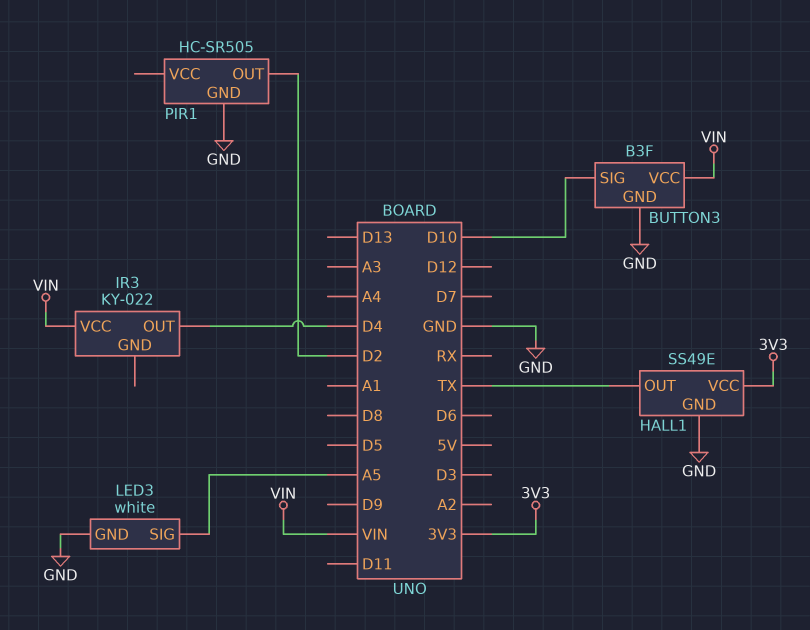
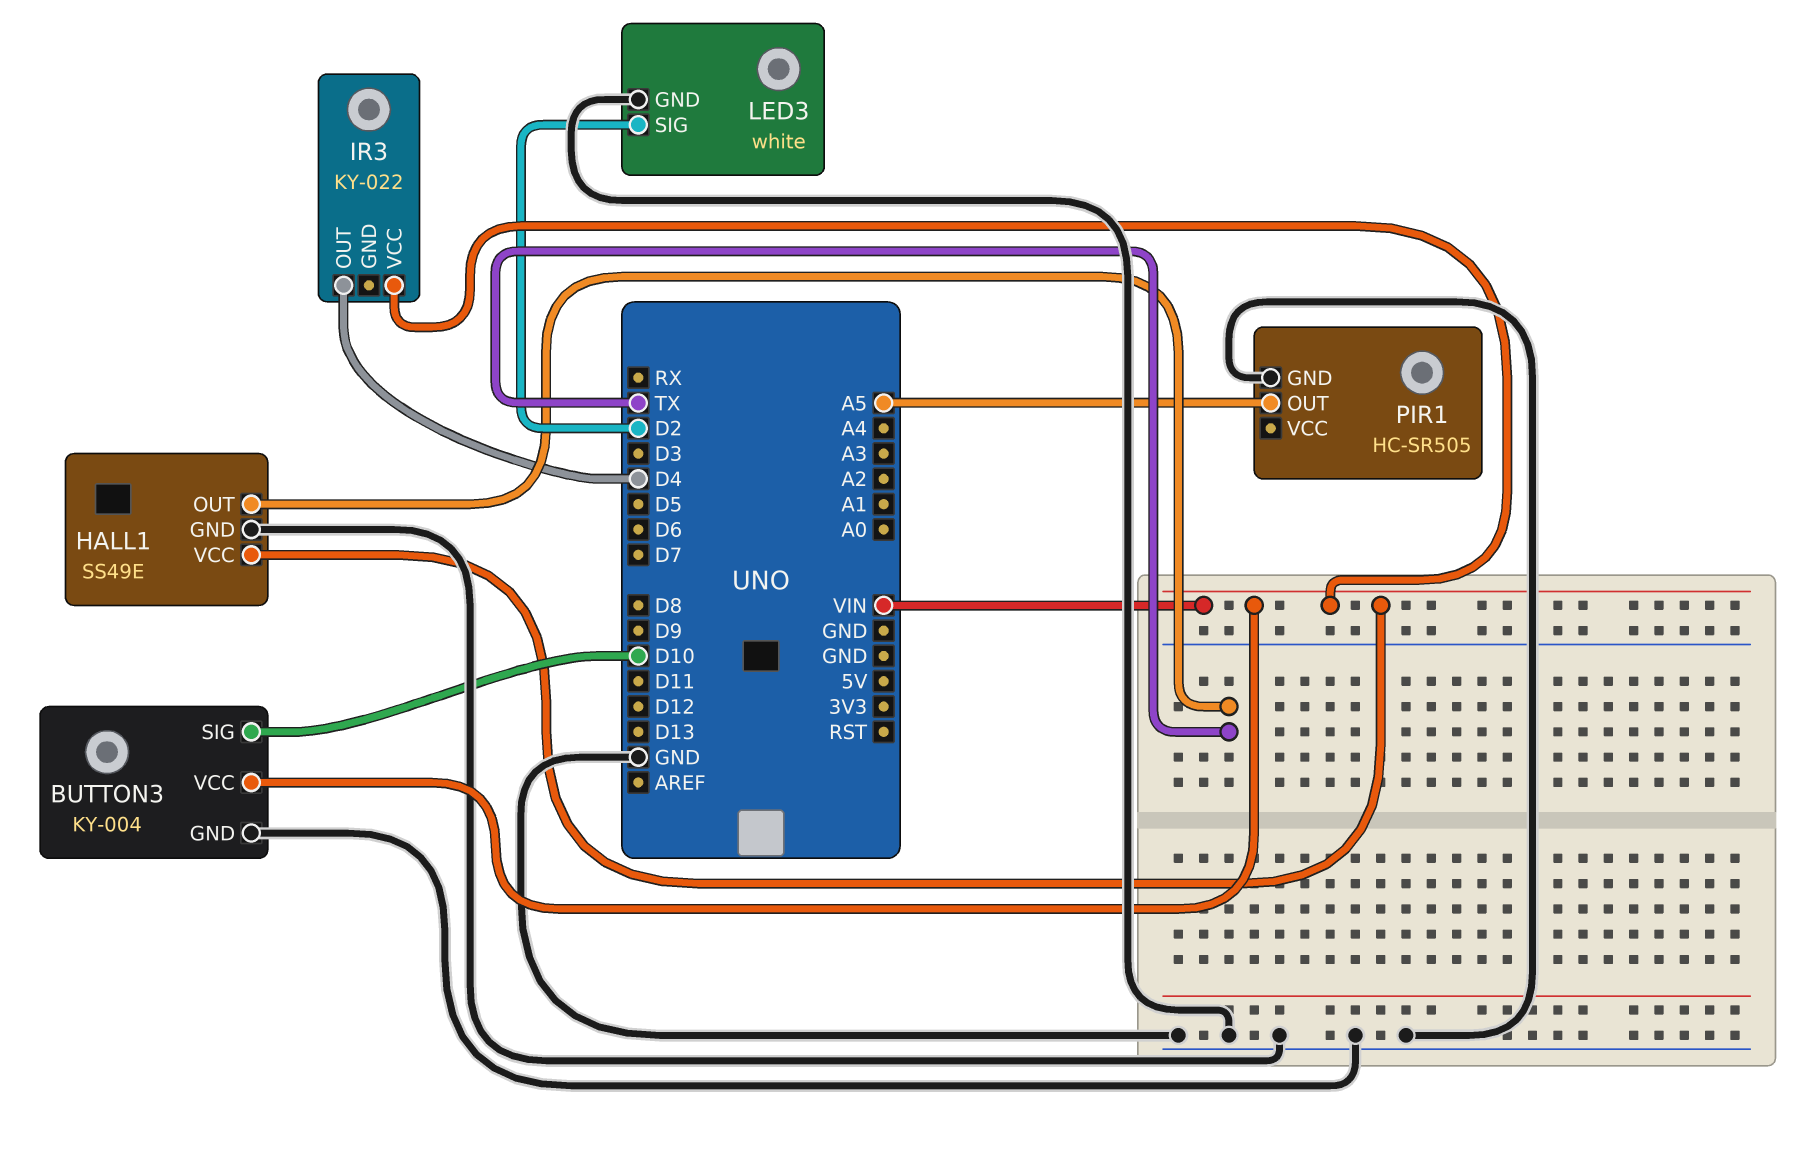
BUTTON3: B3F -> KY-004
HALL1 pin VCC: 3V3 -> VIN
LED3 pin SIG: A5 -> D2
PIR1 pin OUT: D2 -> A5

